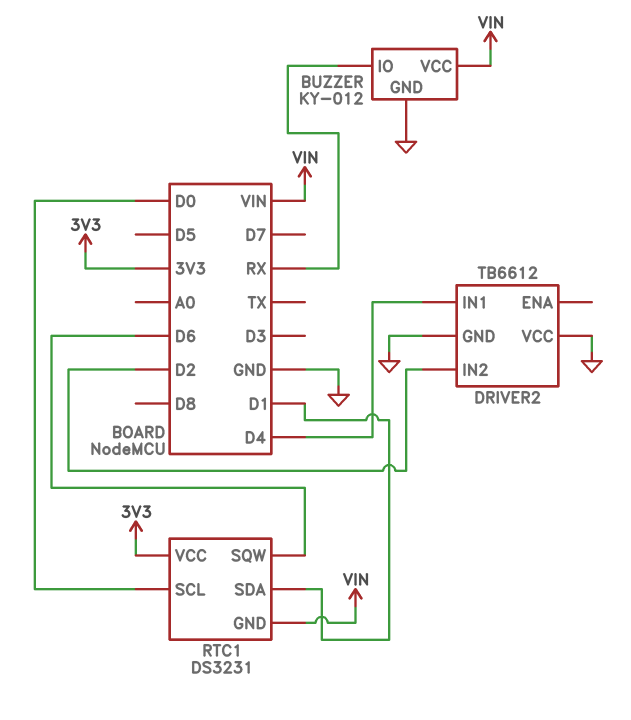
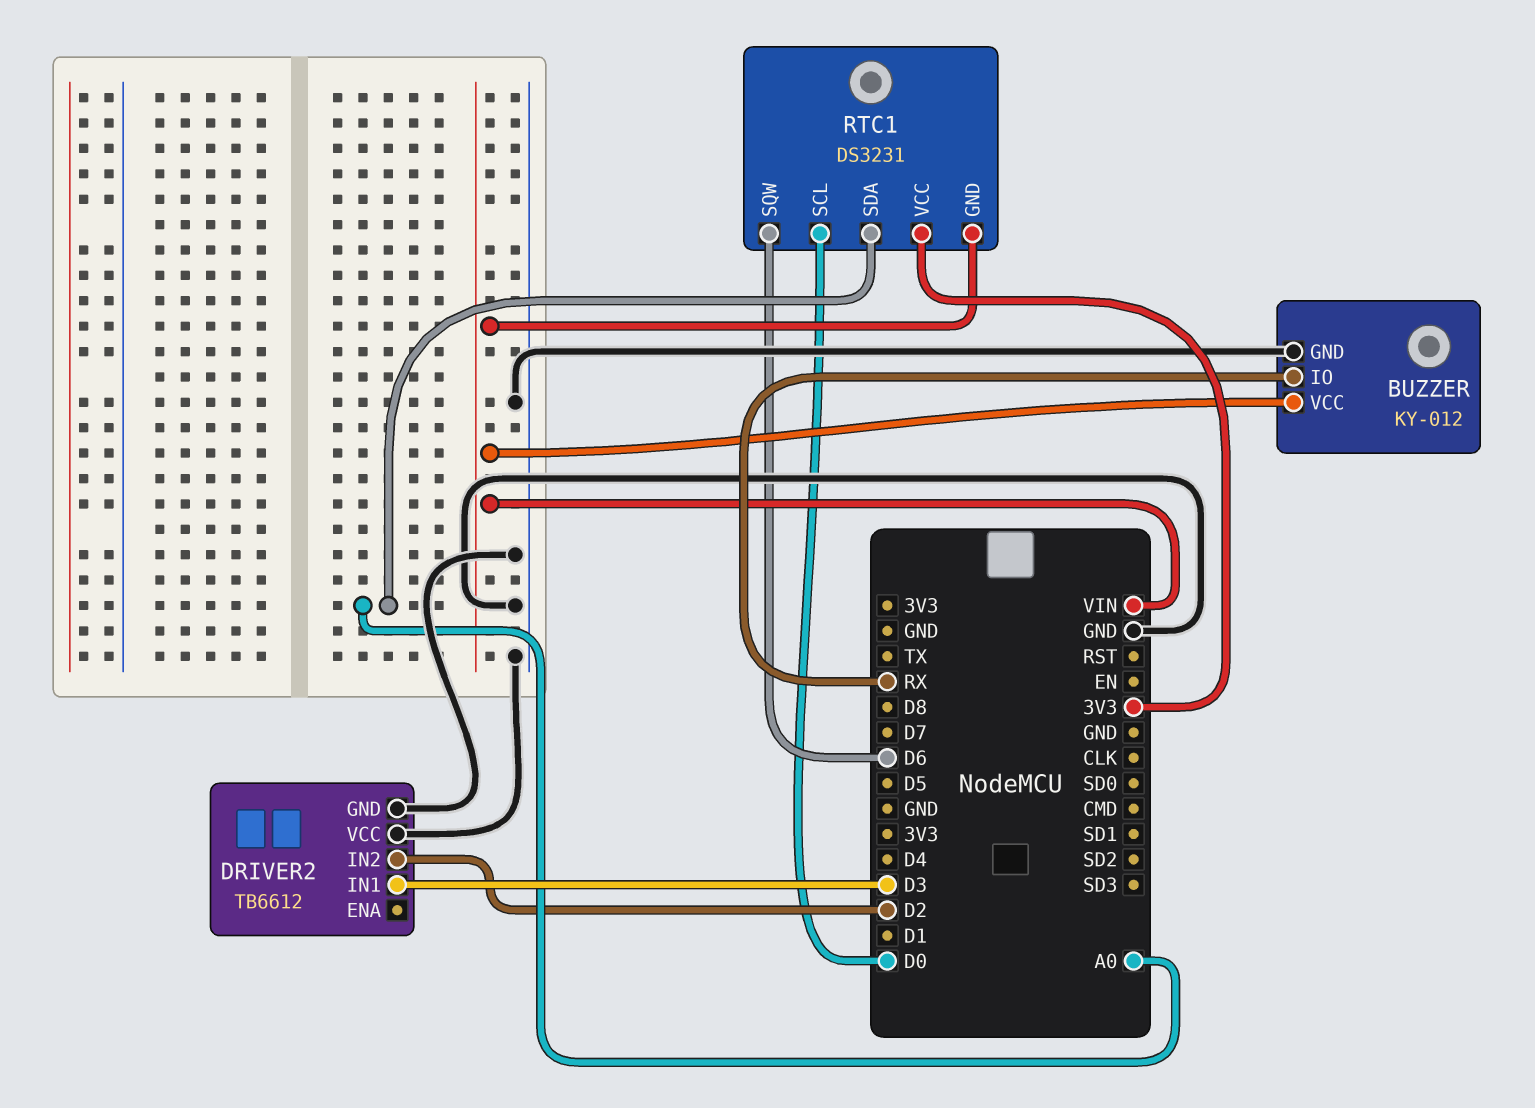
DRIVER2 pin IN1: D4 -> D3
RTC1 pin SDA: D1 -> A0

